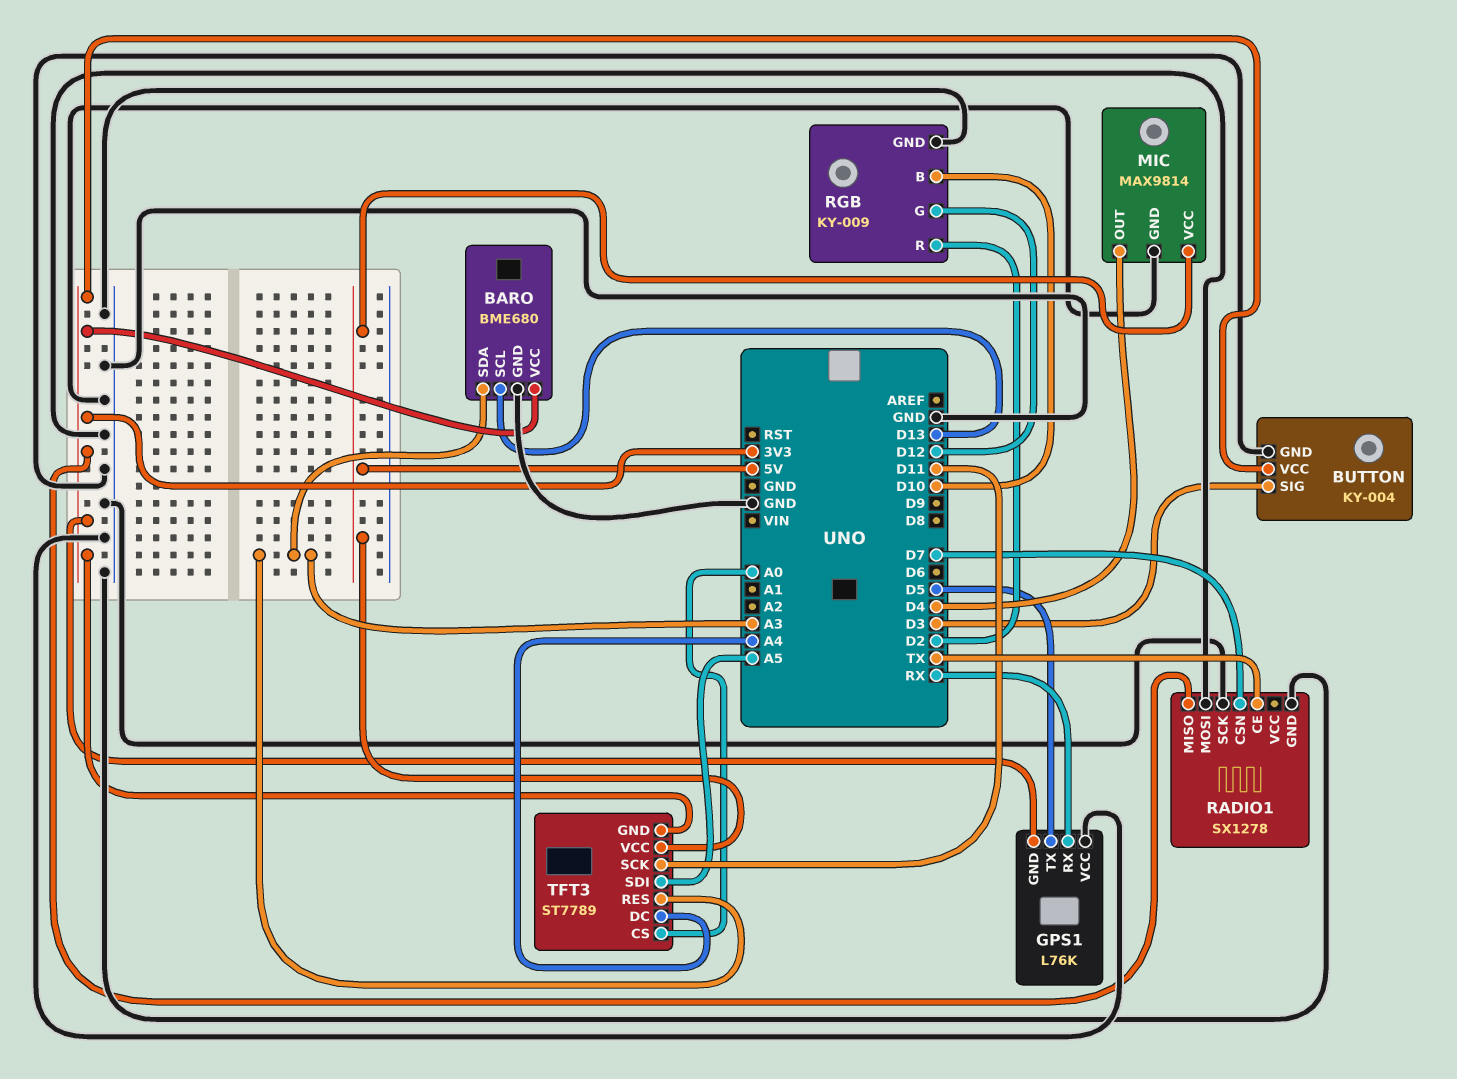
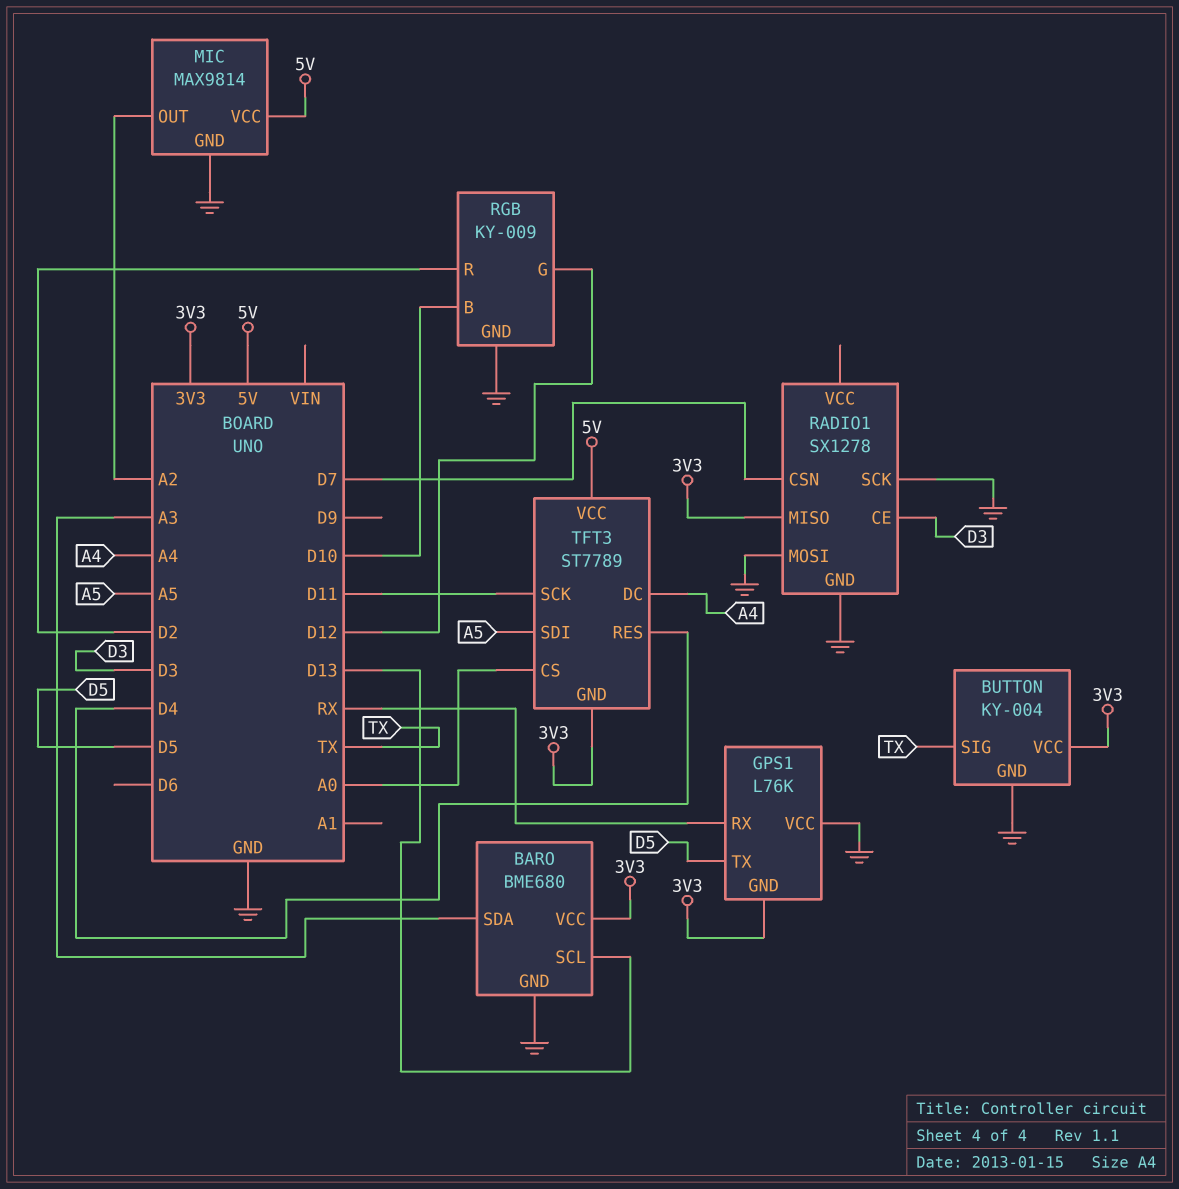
BUTTON pin SIG: D3 -> TX
MIC pin OUT: D4 -> A2
RADIO1 pin CE: TX -> D3
TFT3 pin RES: A3 -> D4

